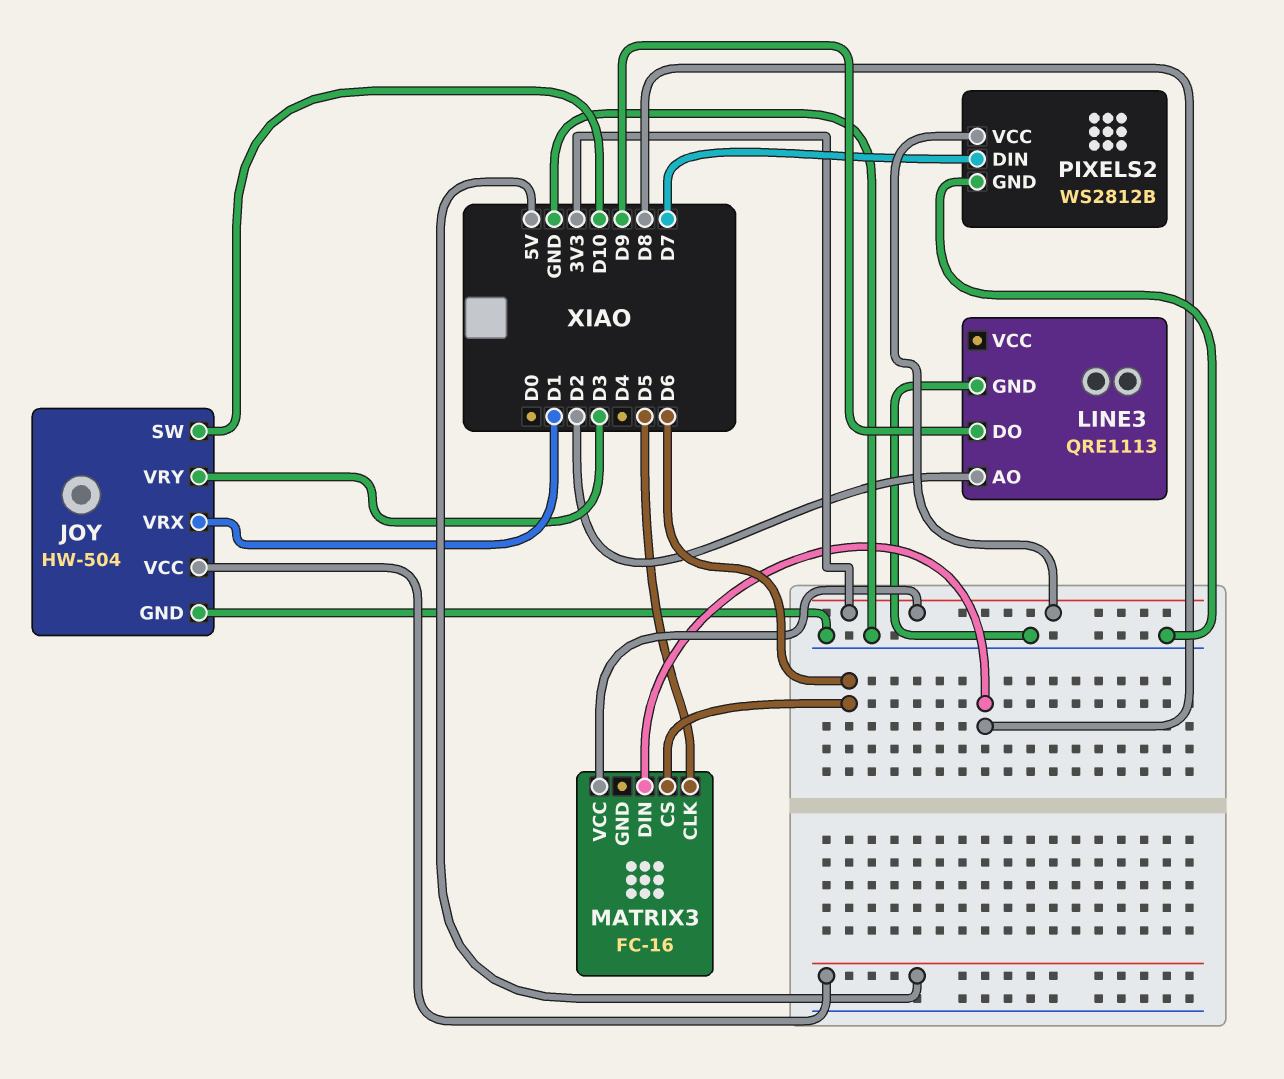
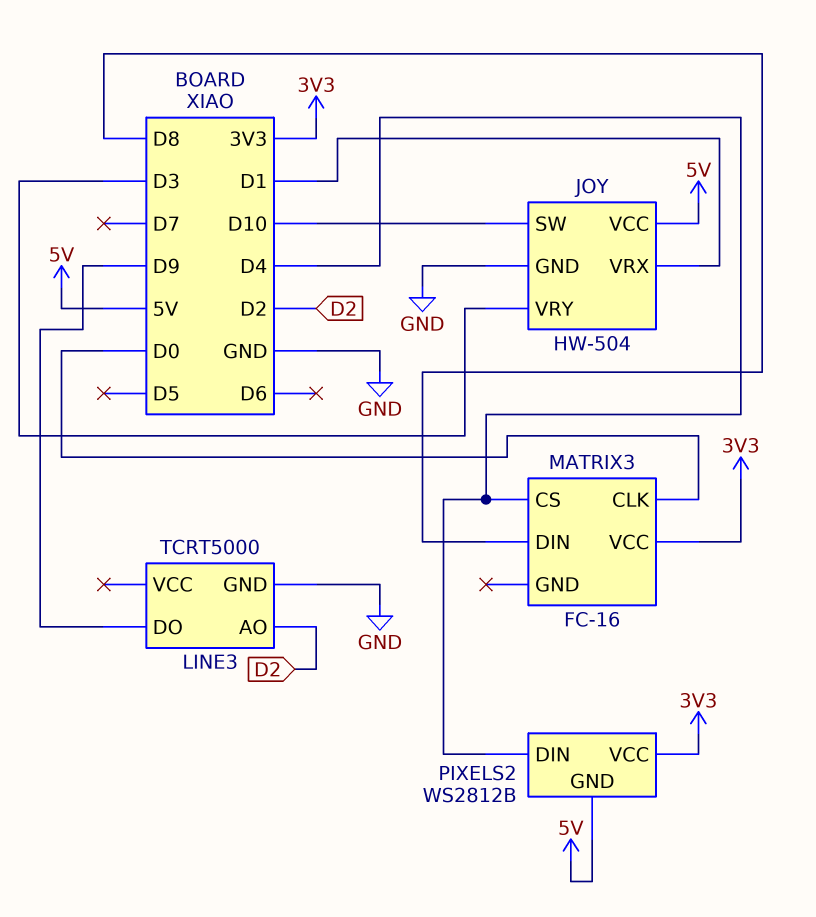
LINE3: QRE1113 -> TCRT5000
MATRIX3 pin CLK: D5 -> D0
MATRIX3 pin CS: D6 -> D4
PIXELS2 pin DIN: D7 -> D4
PIXELS2 pin GND: GND -> 5V

